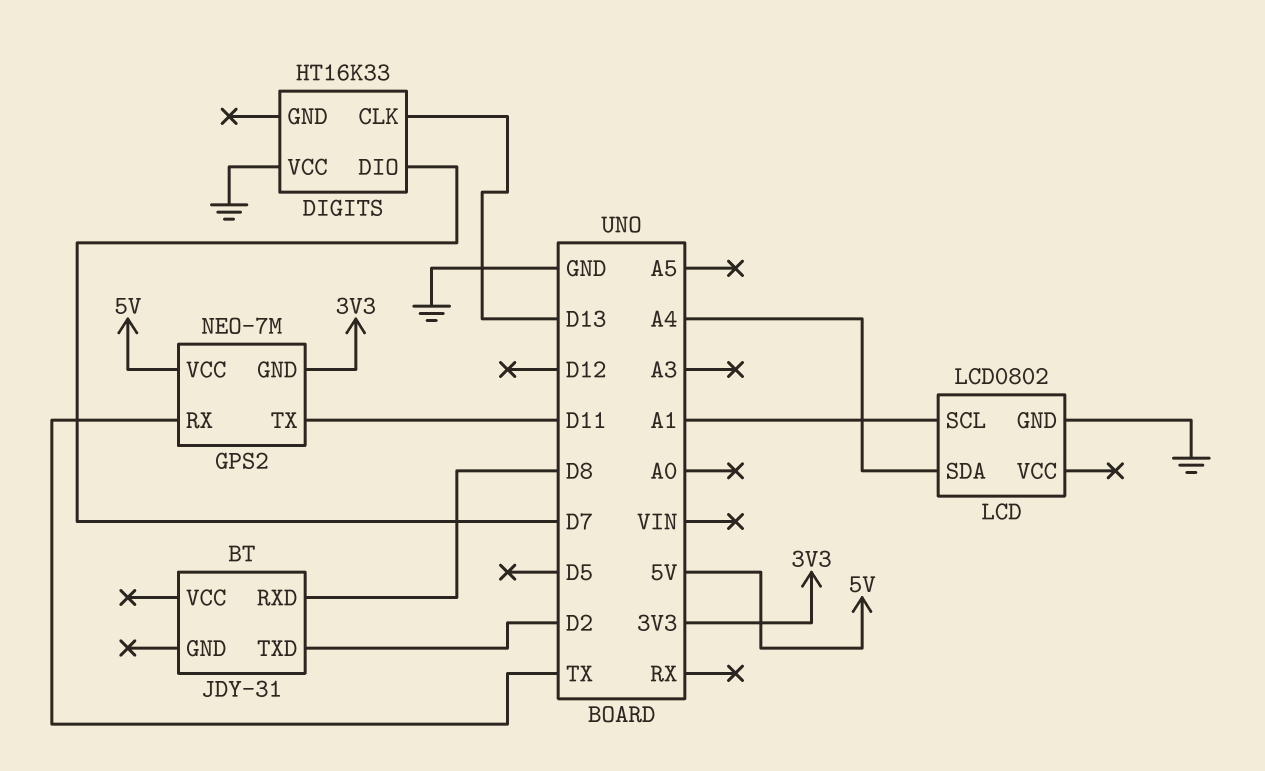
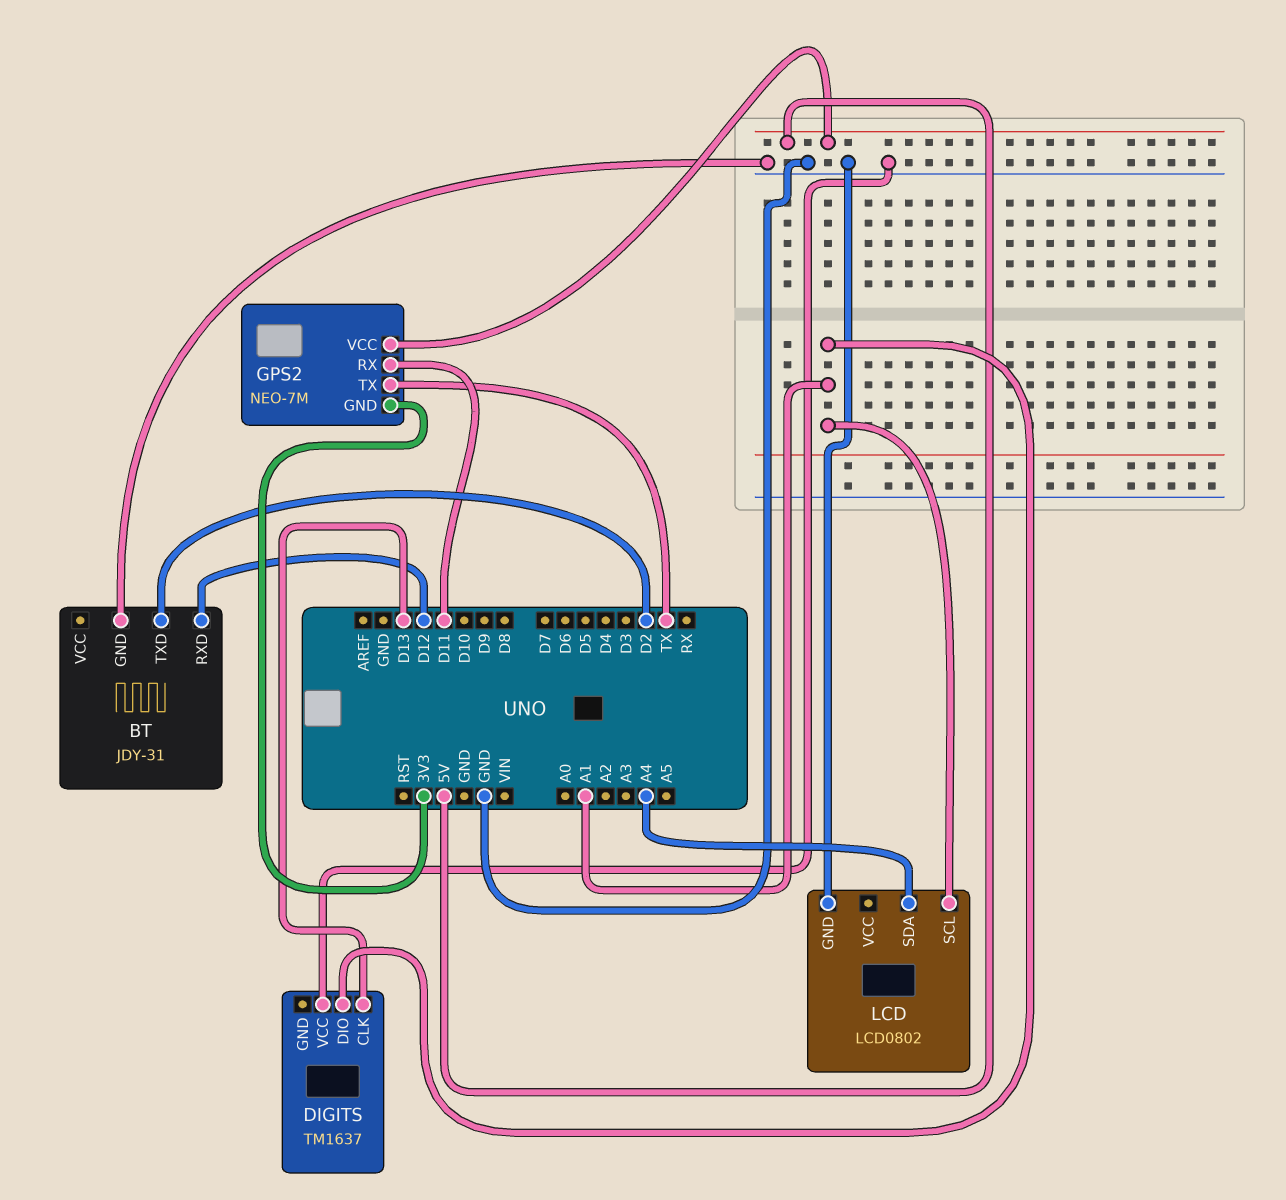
BT pin GND: none -> GND
BT pin RXD: D8 -> D12
DIGITS: HT16K33 -> TM1637
DIGITS pin DIO: D7 -> A1
GPS2 pin RX: TX -> D11
GPS2 pin TX: D11 -> TX

